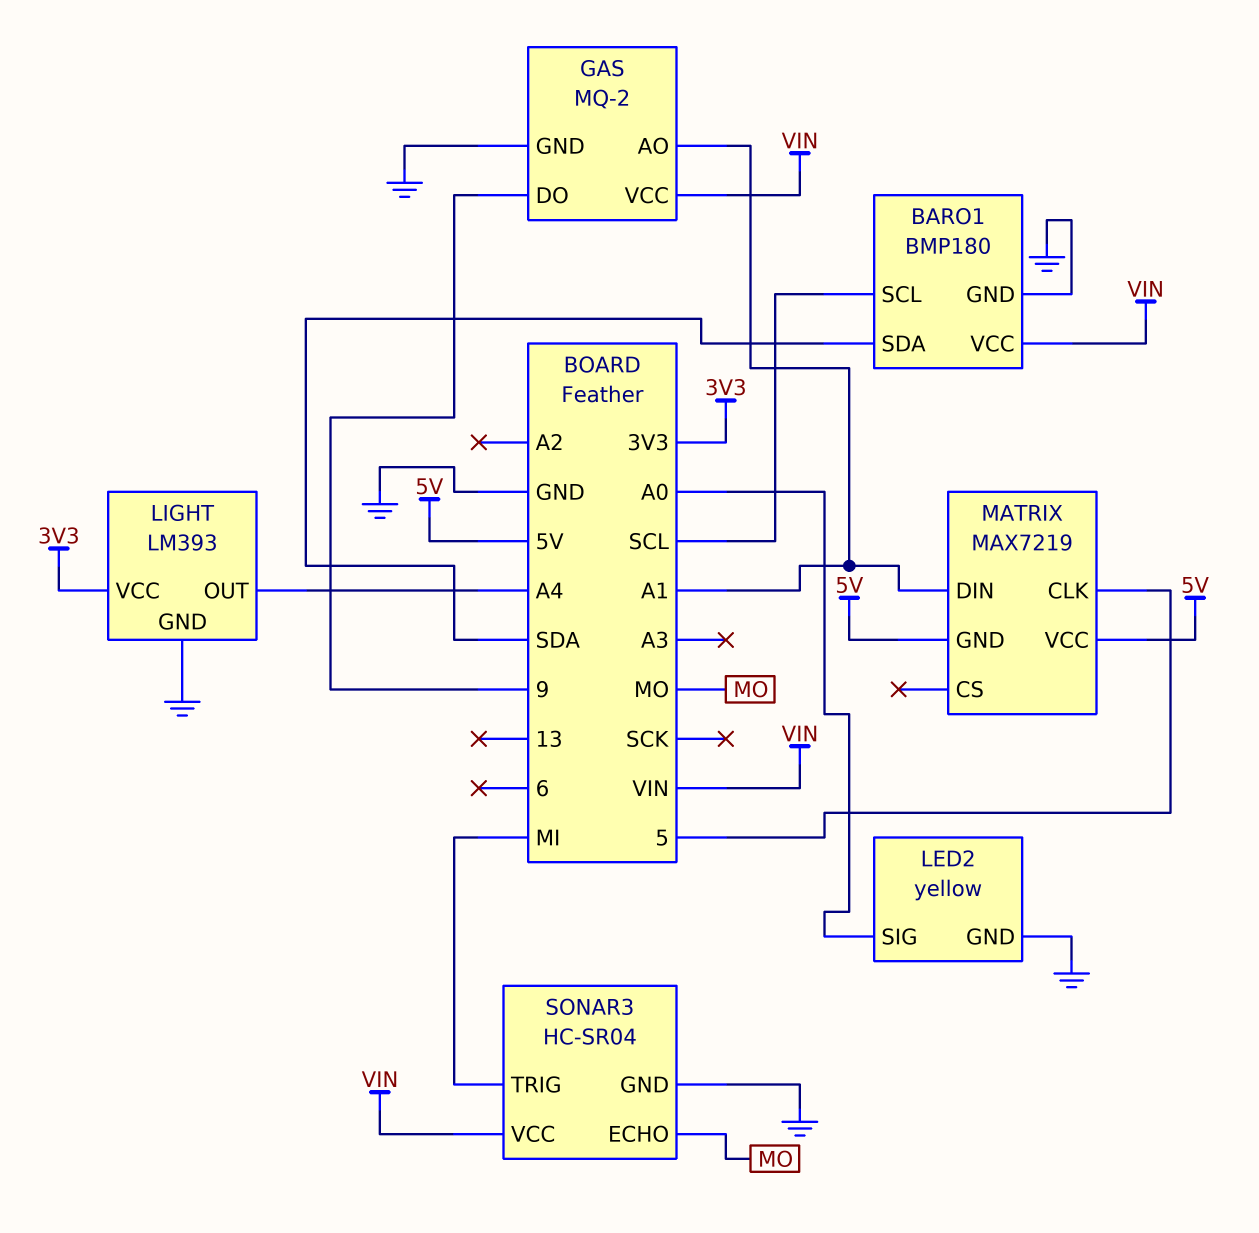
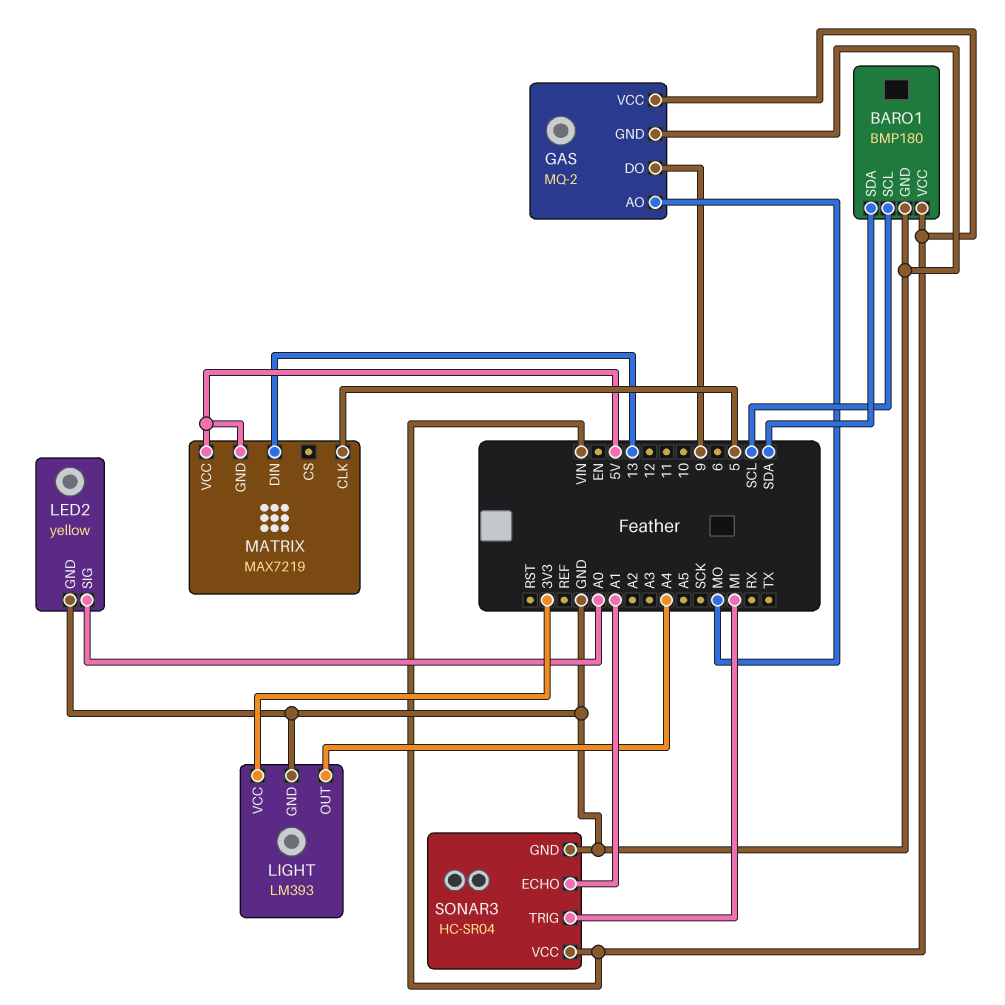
GAS pin AO: A1 -> MO
MATRIX pin DIN: A1 -> 13
SONAR3 pin ECHO: MO -> A1

